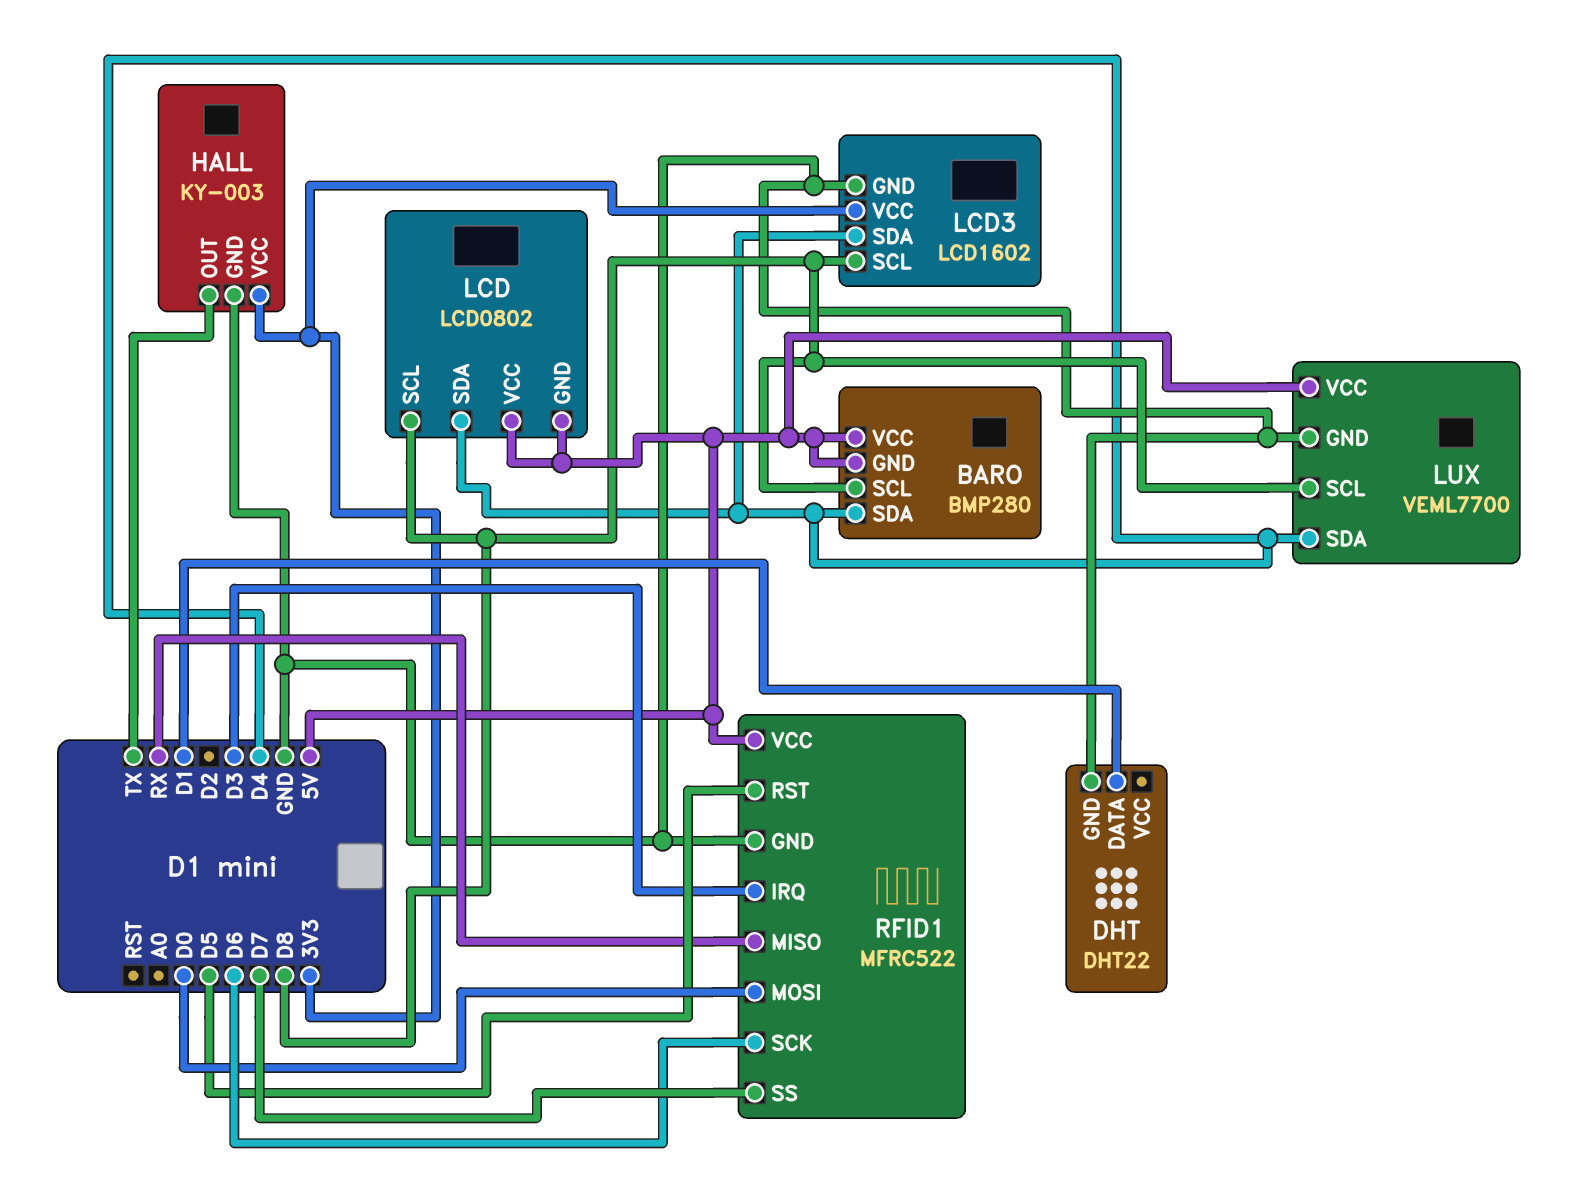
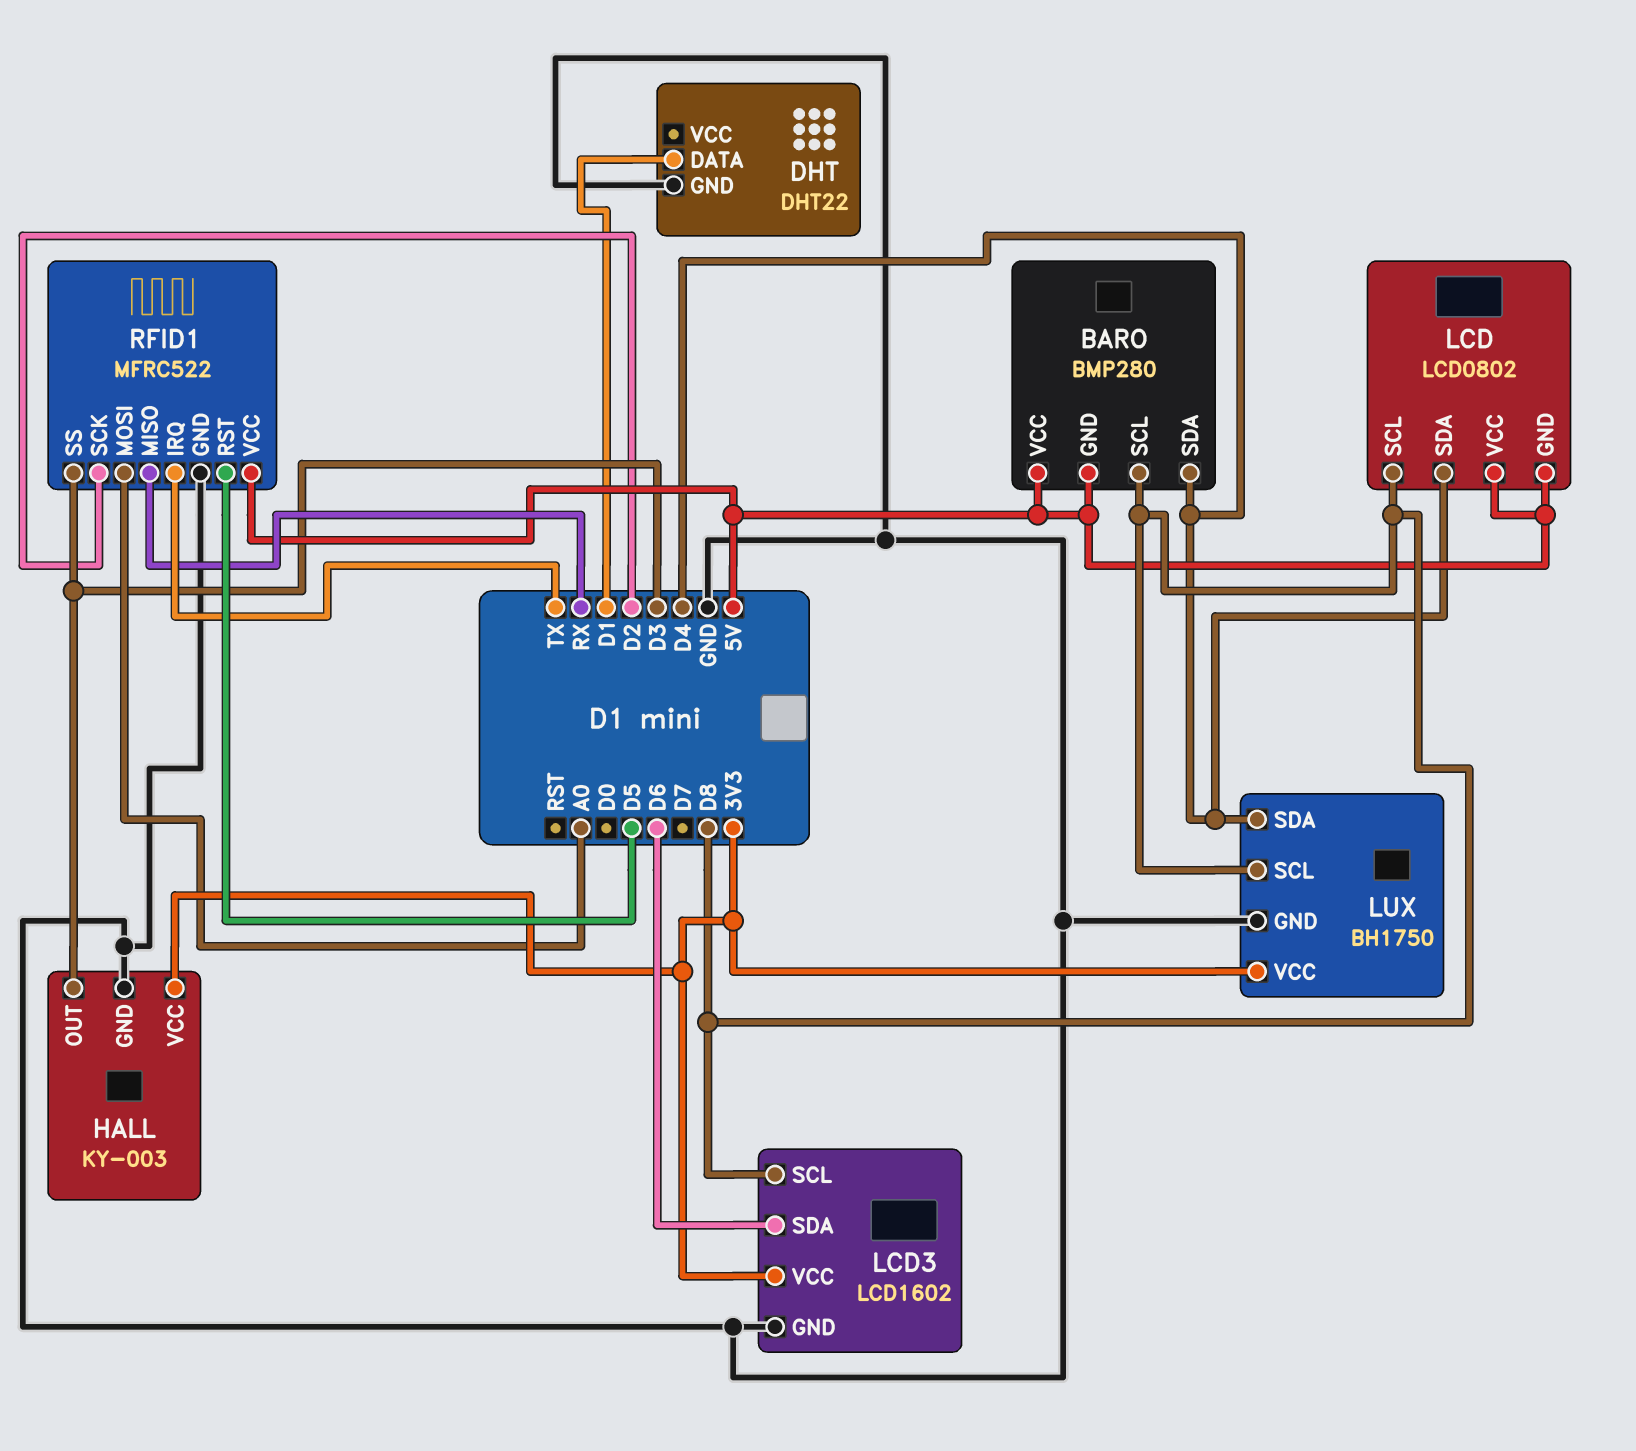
HALL pin OUT: TX -> D3
LCD3 pin SDA: D4 -> D6
LUX: VEML7700 -> BH1750
LUX pin VCC: 5V -> 3V3
RFID1 pin IRQ: D3 -> TX
RFID1 pin MOSI: D0 -> A0
RFID1 pin SCK: D6 -> D2
RFID1 pin SS: D7 -> D3

